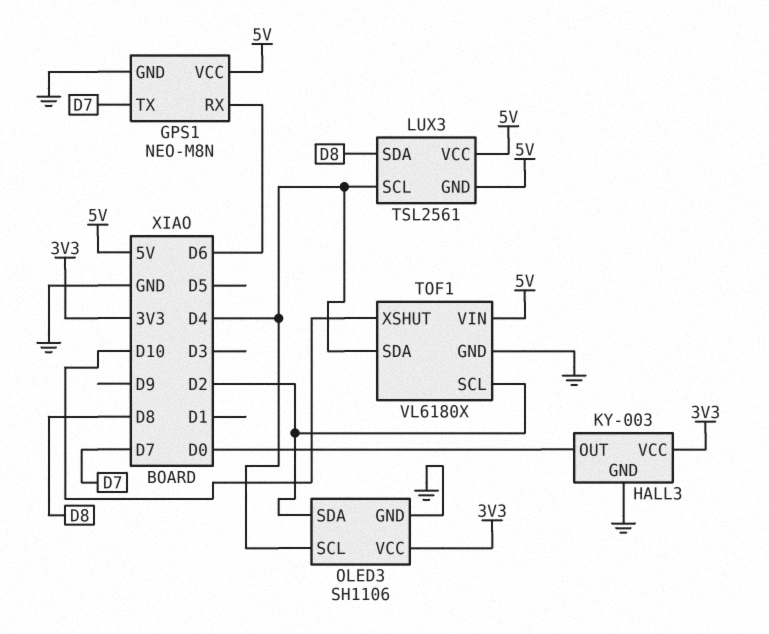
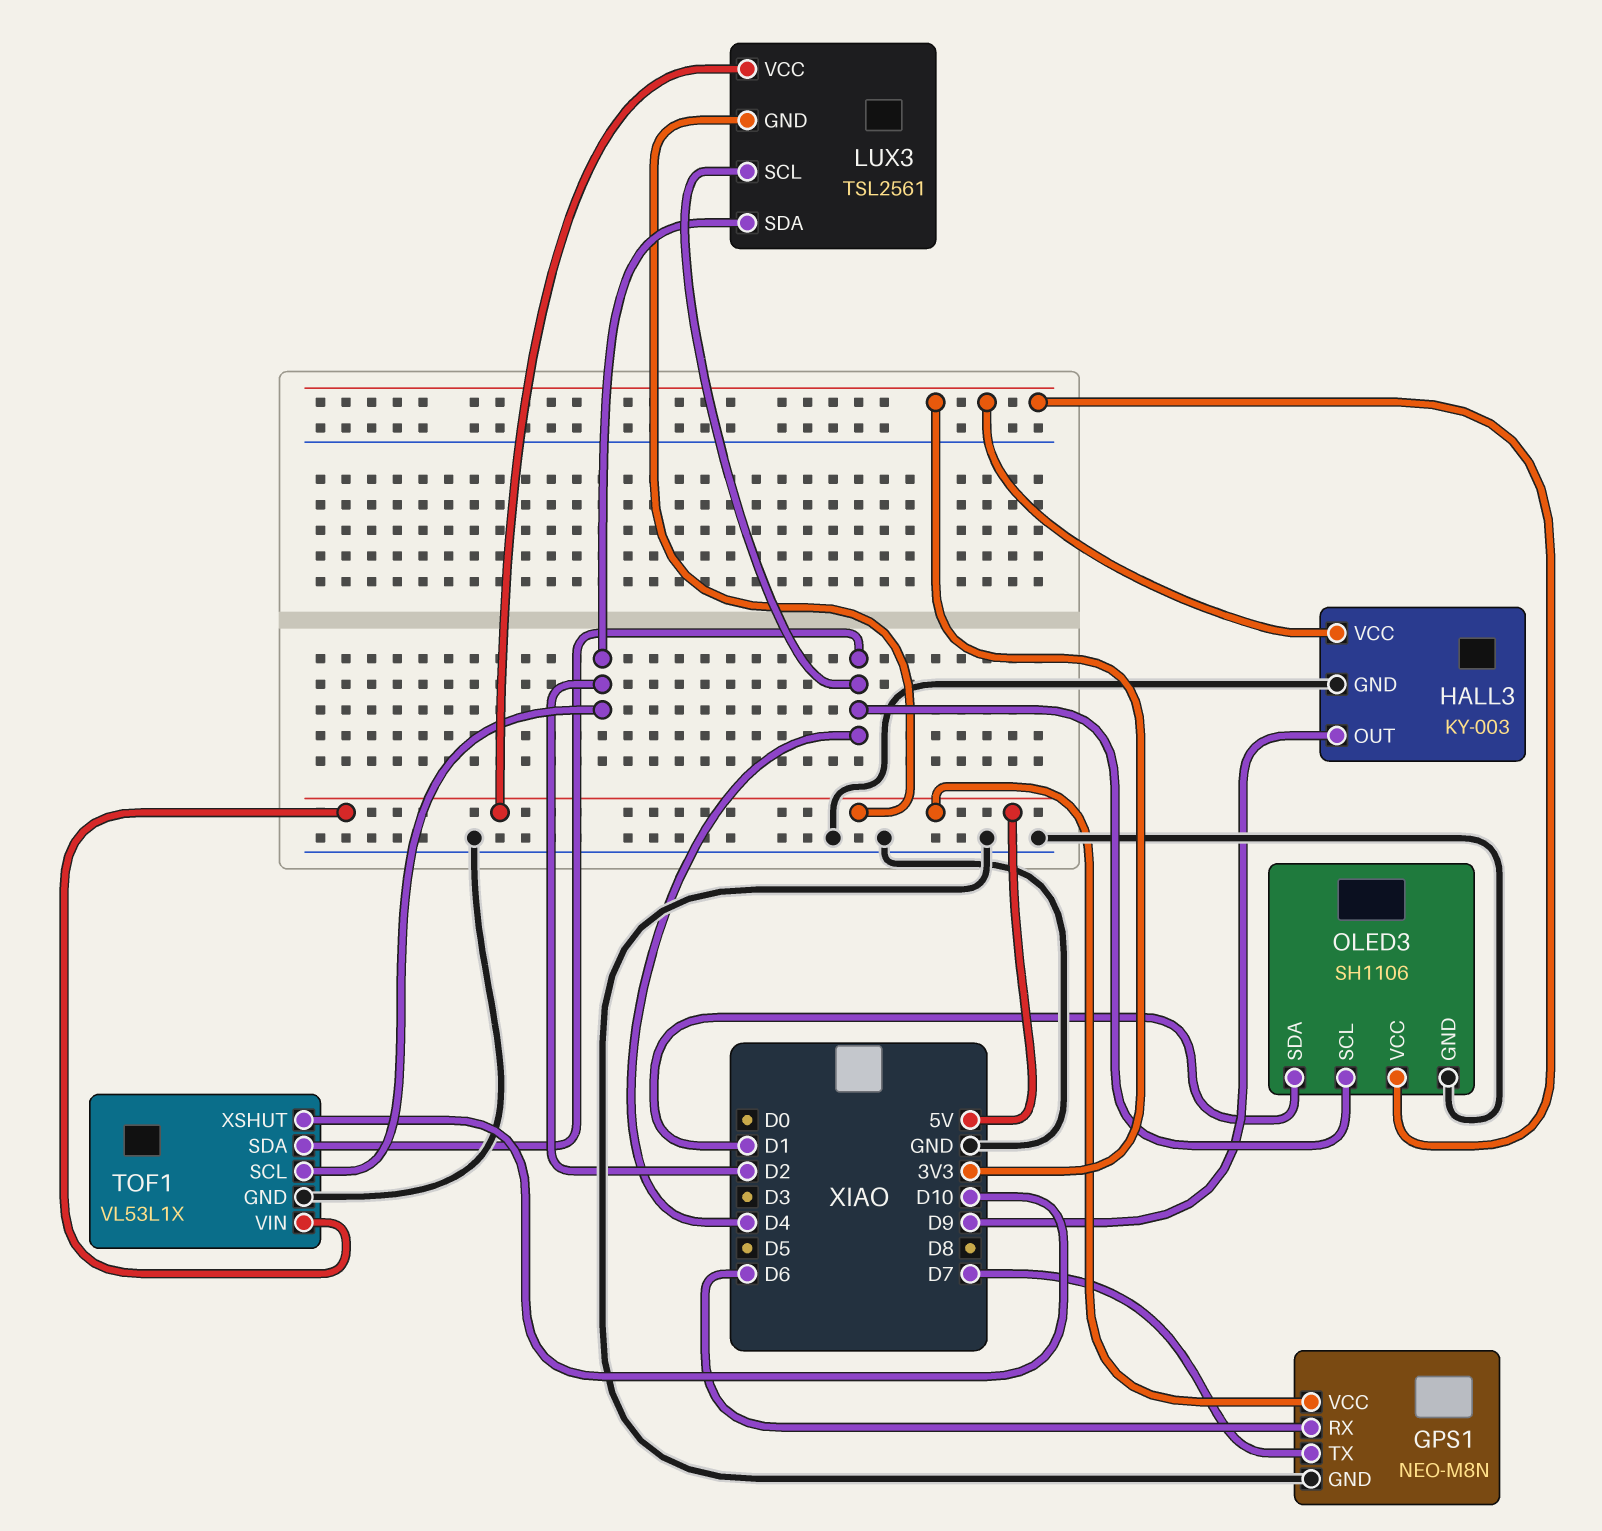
HALL3 pin OUT: D0 -> D9
LUX3 pin SDA: D8 -> D2
OLED3 pin SDA: D2 -> D1
TOF1: VL6180X -> VL53L1X

